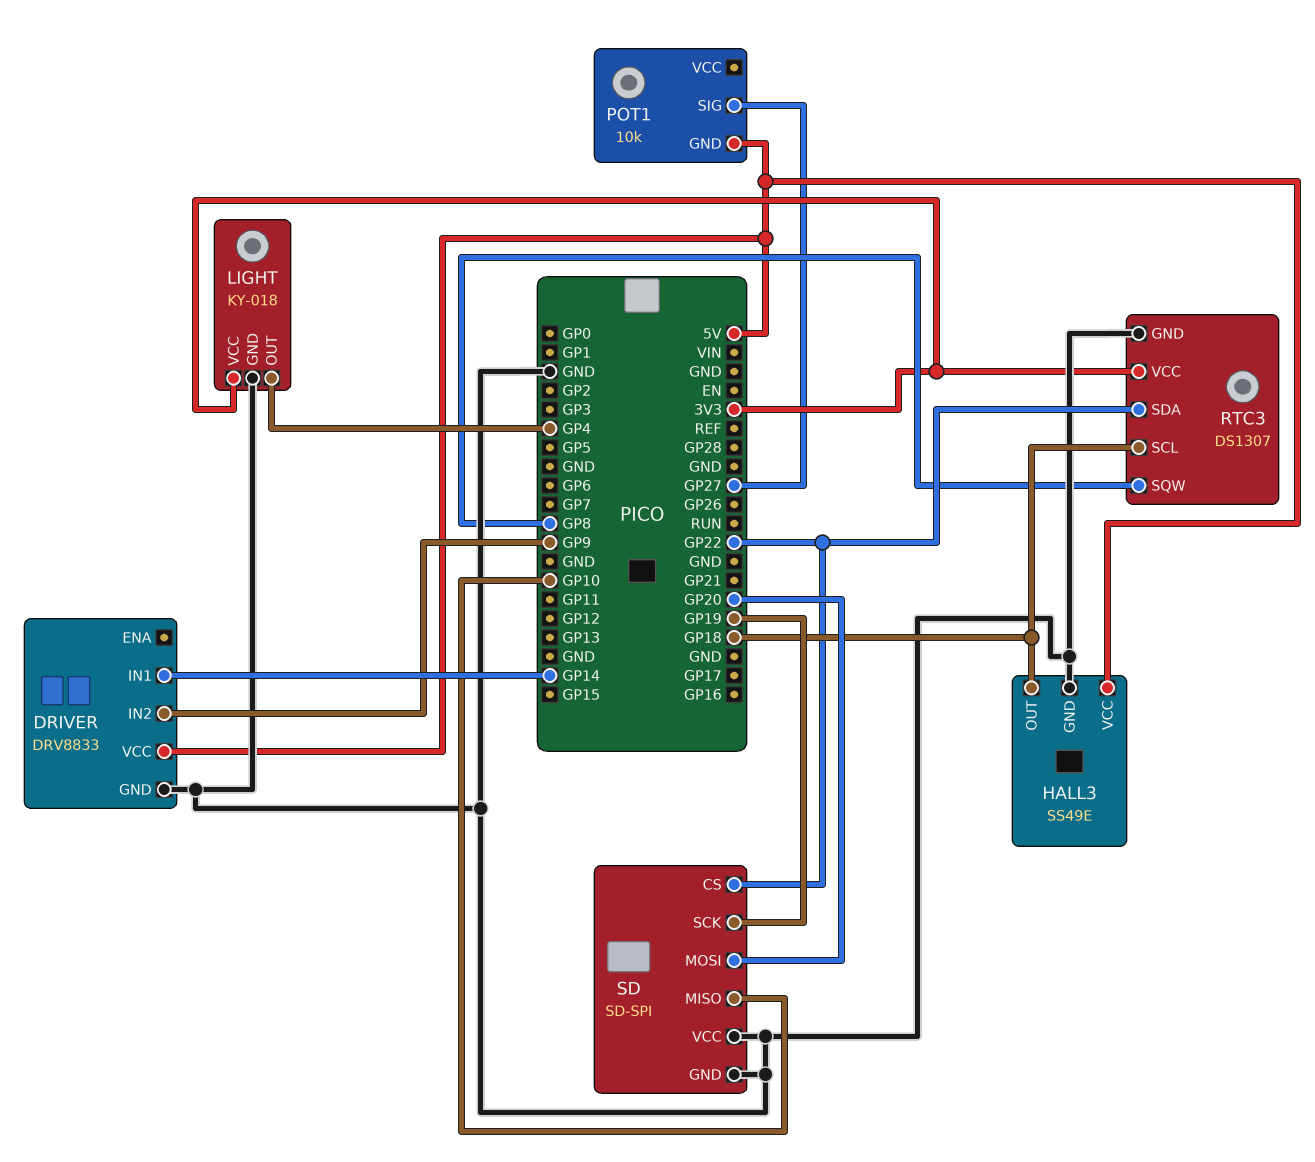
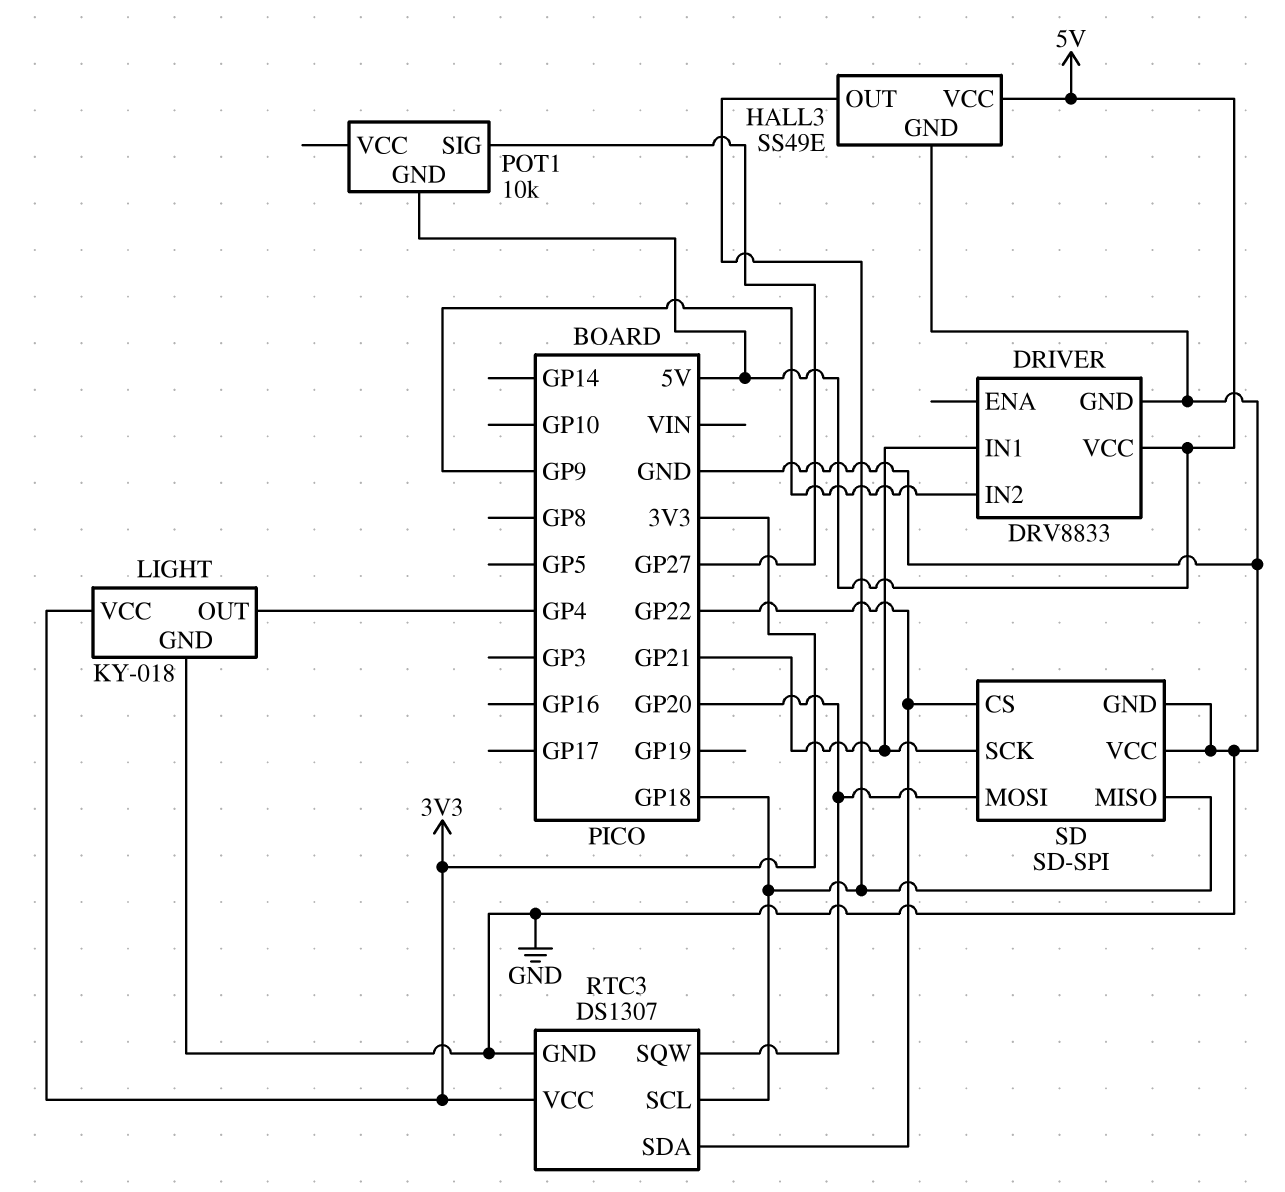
DRIVER pin IN1: GP14 -> GP21
RTC3 pin SQW: GP8 -> GP20
SD pin MISO: GP10 -> GP18
SD pin SCK: GP19 -> GP21

